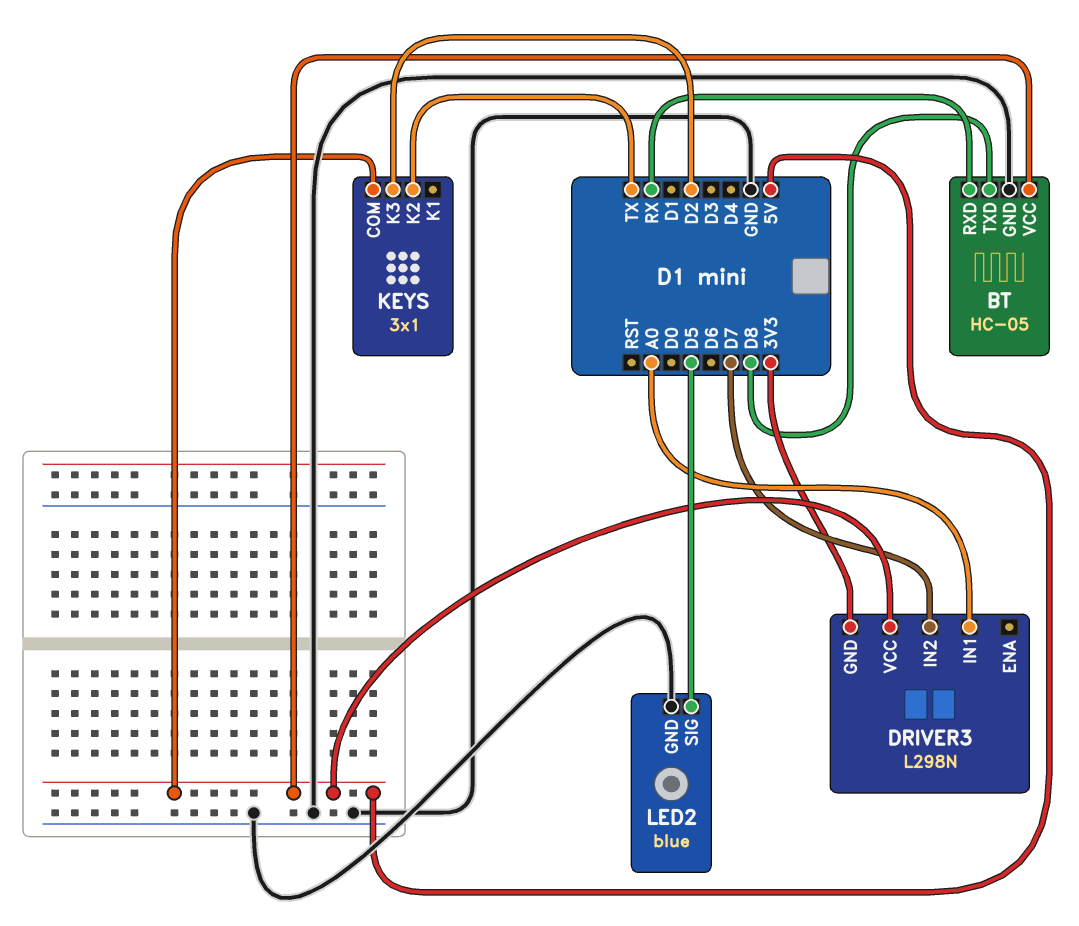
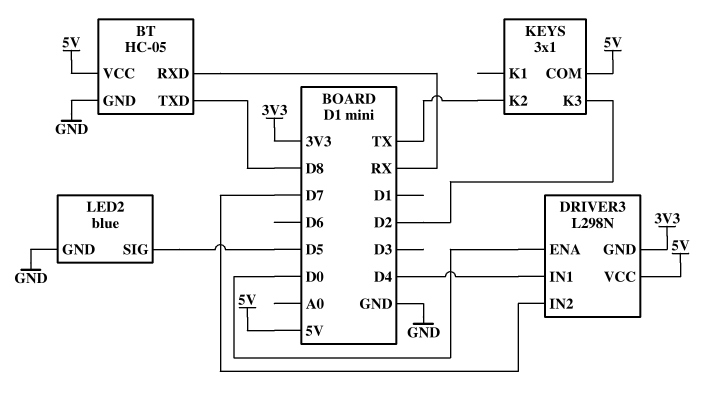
DRIVER3 pin ENA: none -> D0
DRIVER3 pin IN1: A0 -> D4

